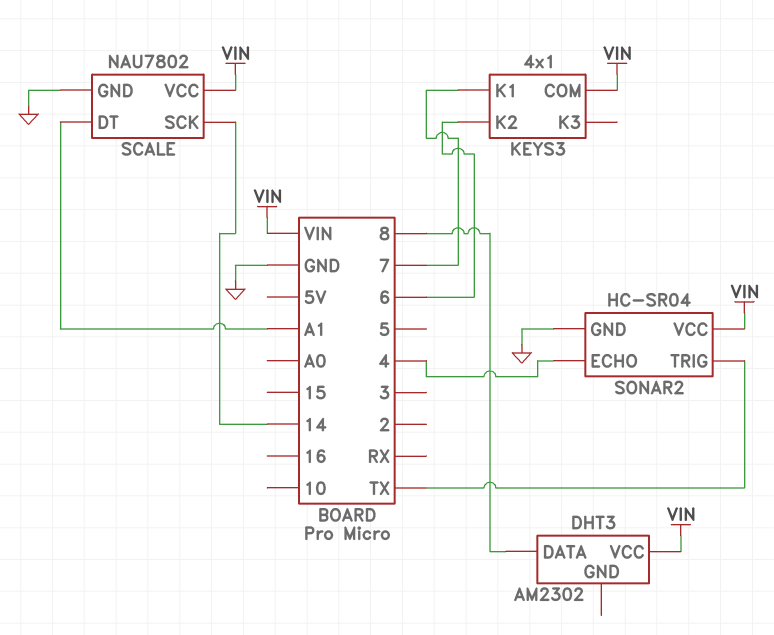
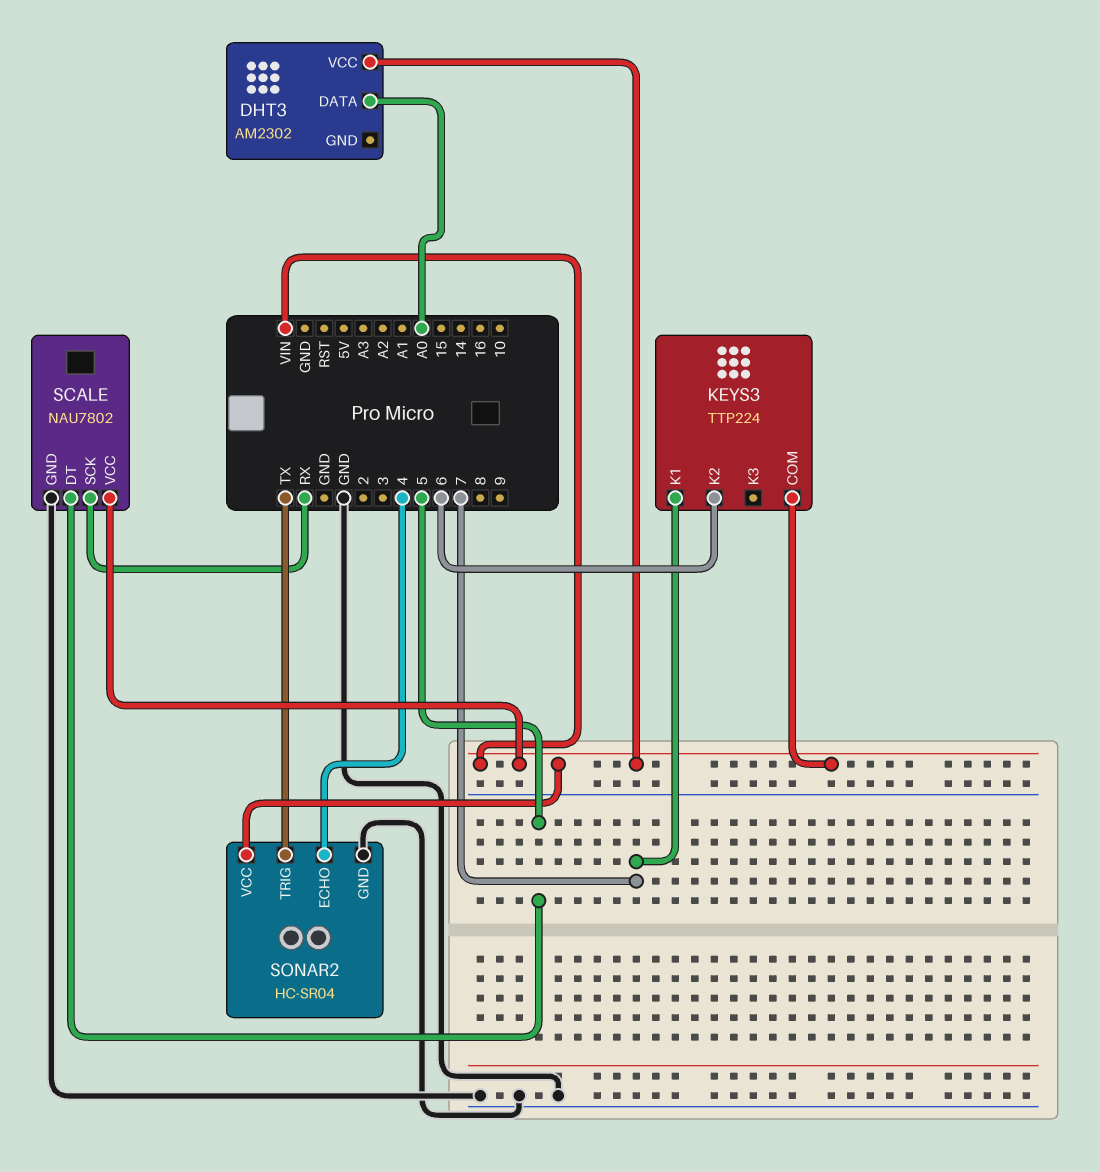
DHT3 pin DATA: 8 -> A0
KEYS3: 4x1 -> TTP224
SCALE pin DT: A1 -> 5
SCALE pin SCK: 14 -> RX

